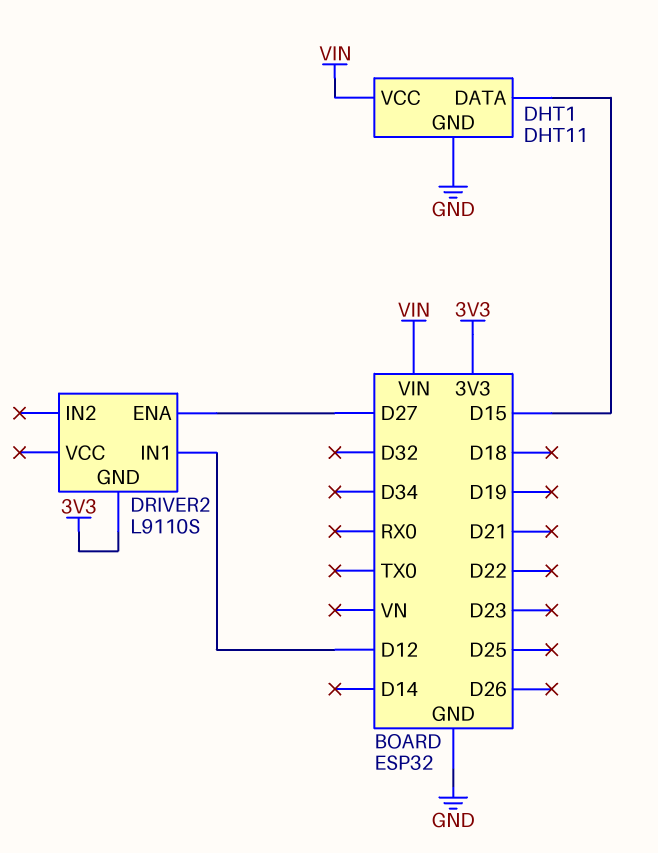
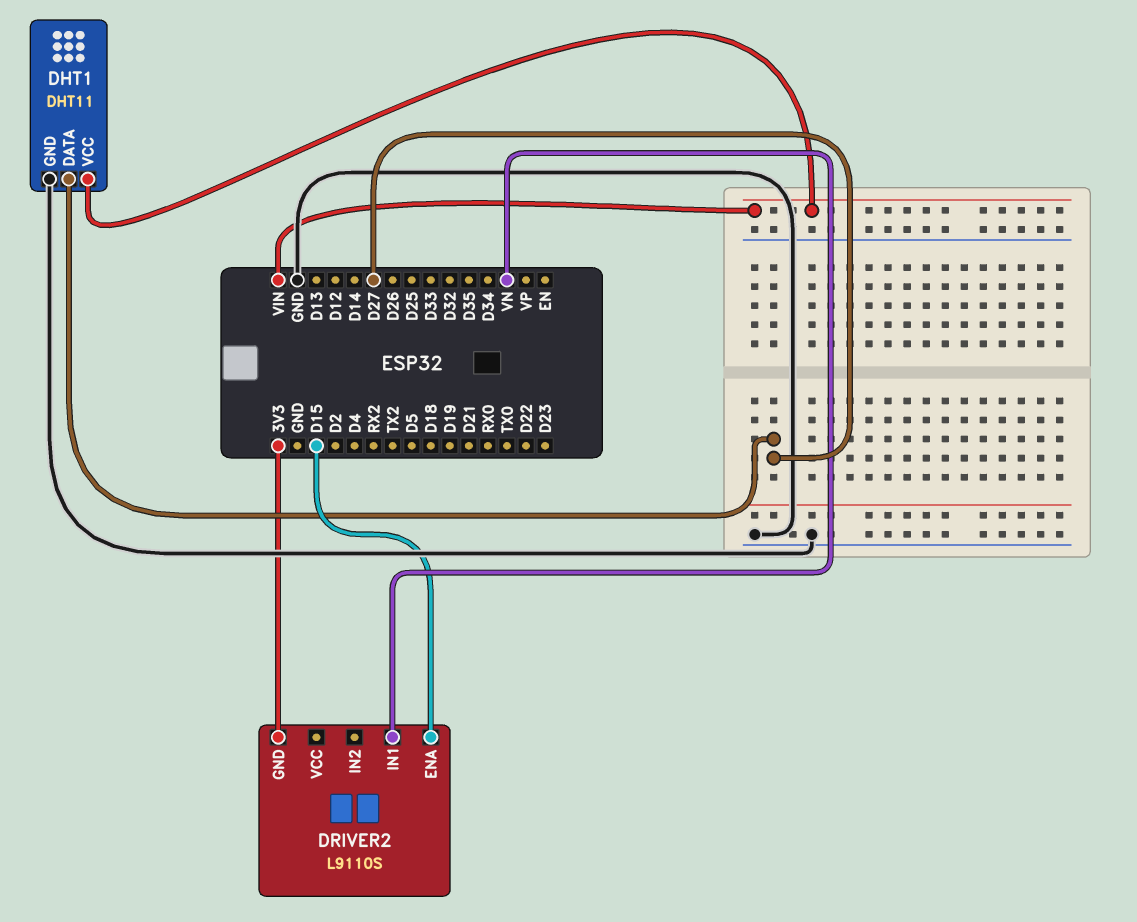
DHT1 pin DATA: D15 -> D27
DRIVER2 pin ENA: D27 -> D15
DRIVER2 pin IN1: D12 -> VN

